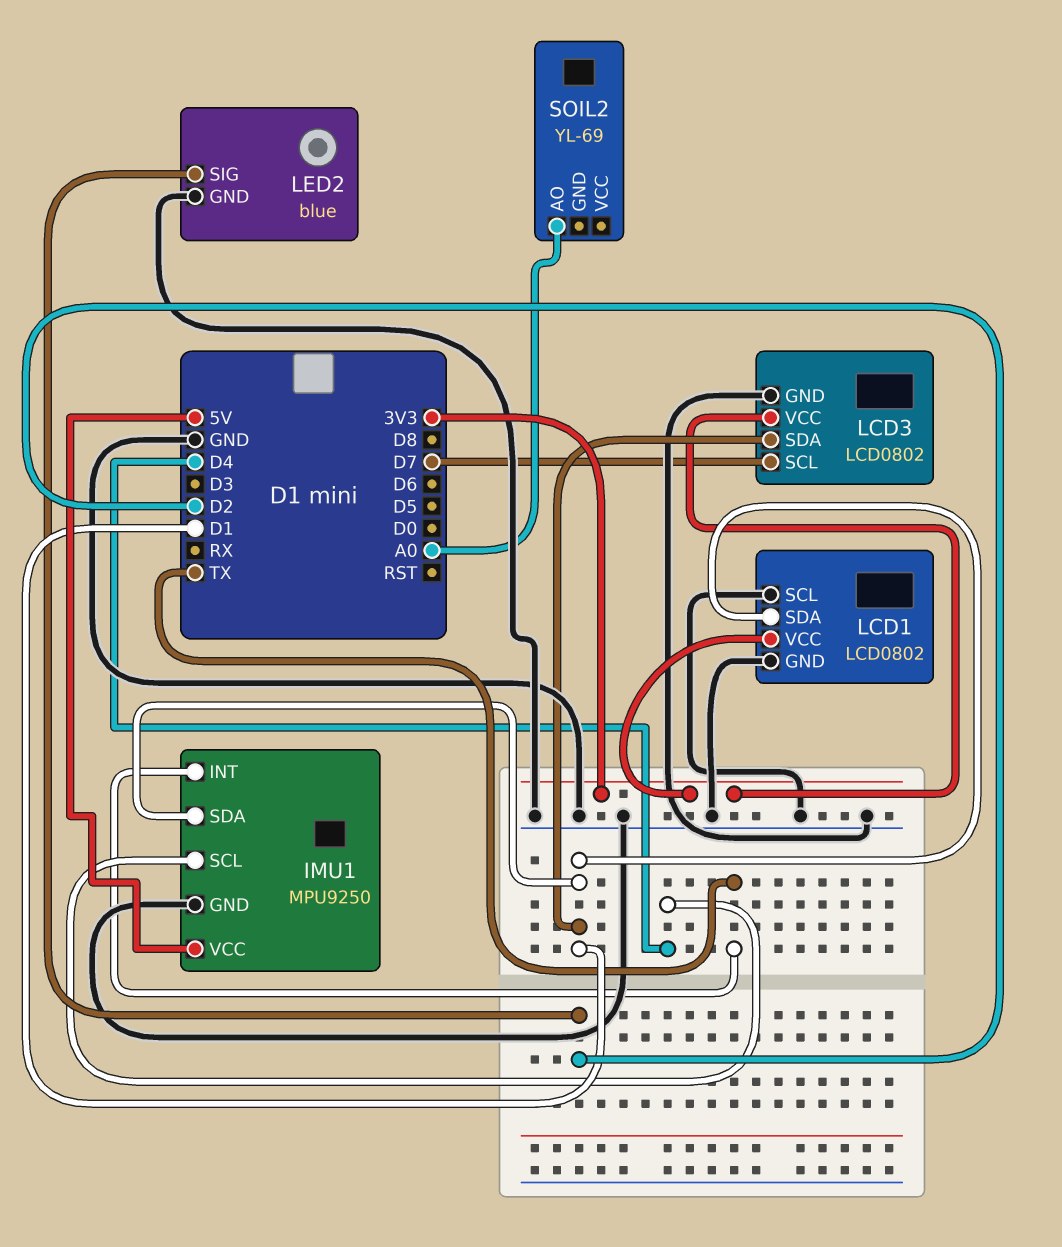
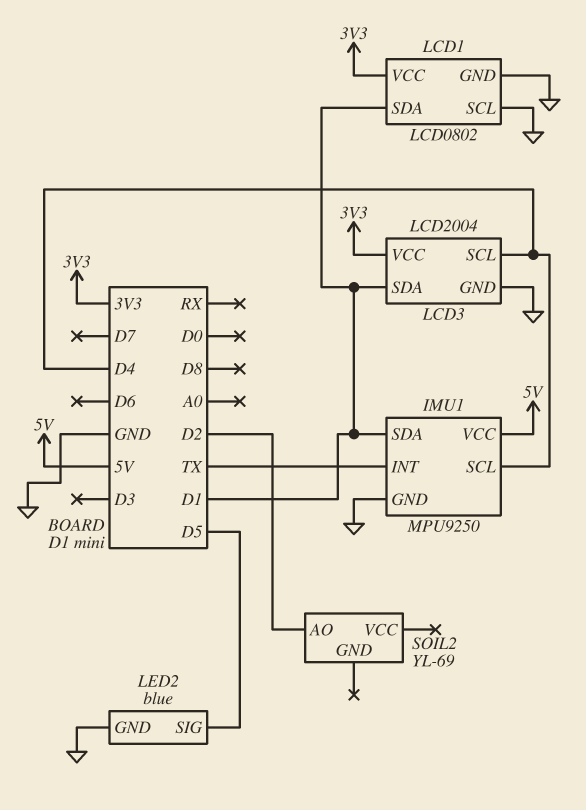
LCD3: LCD0802 -> LCD2004
LCD3 pin SCL: D7 -> D4
LED2 pin SIG: D2 -> D5
SOIL2 pin AO: A0 -> D2

